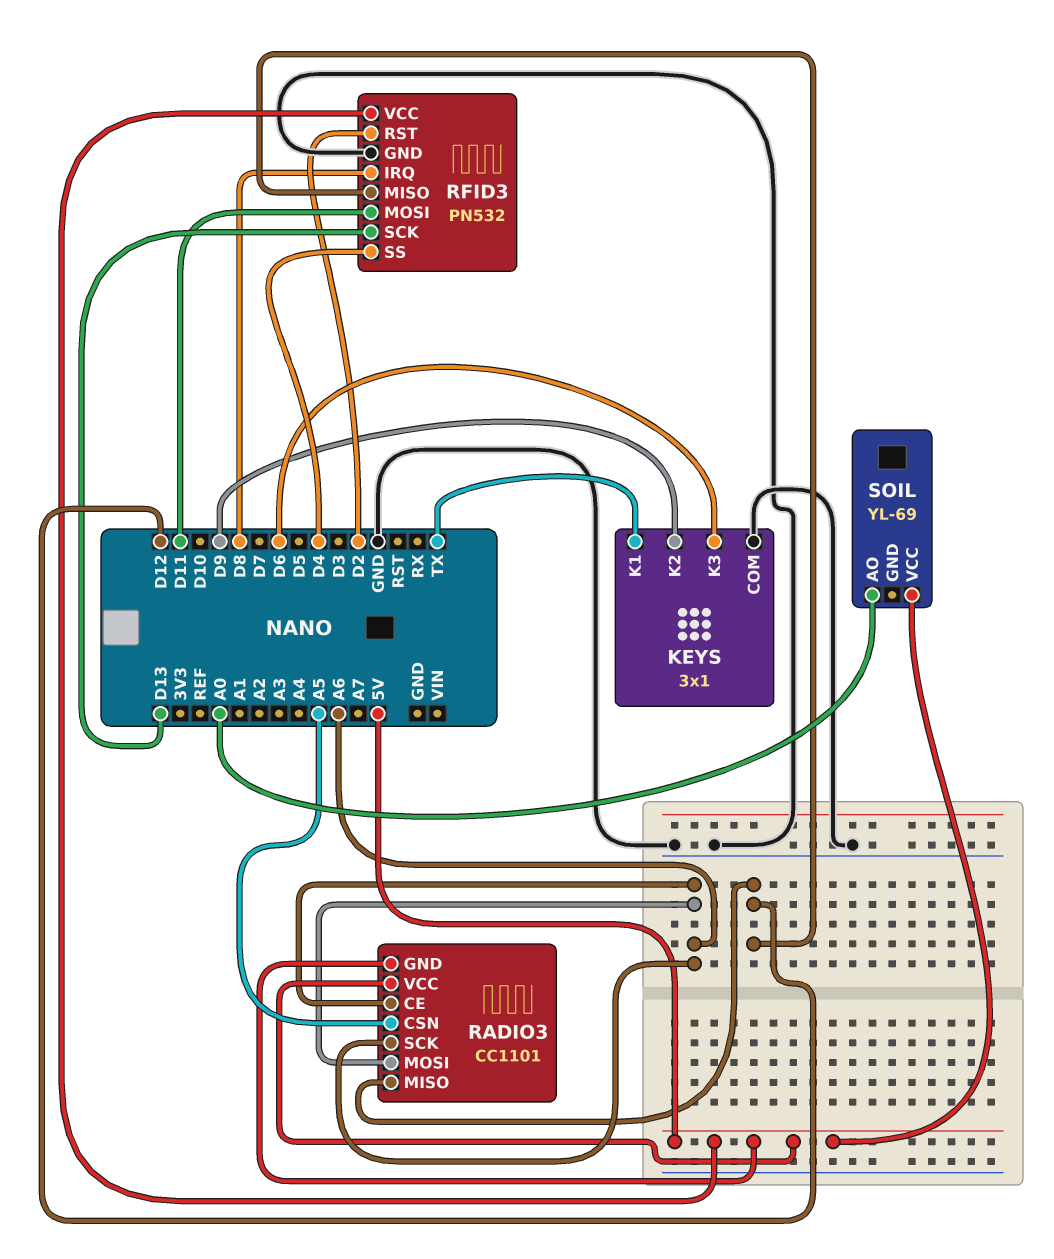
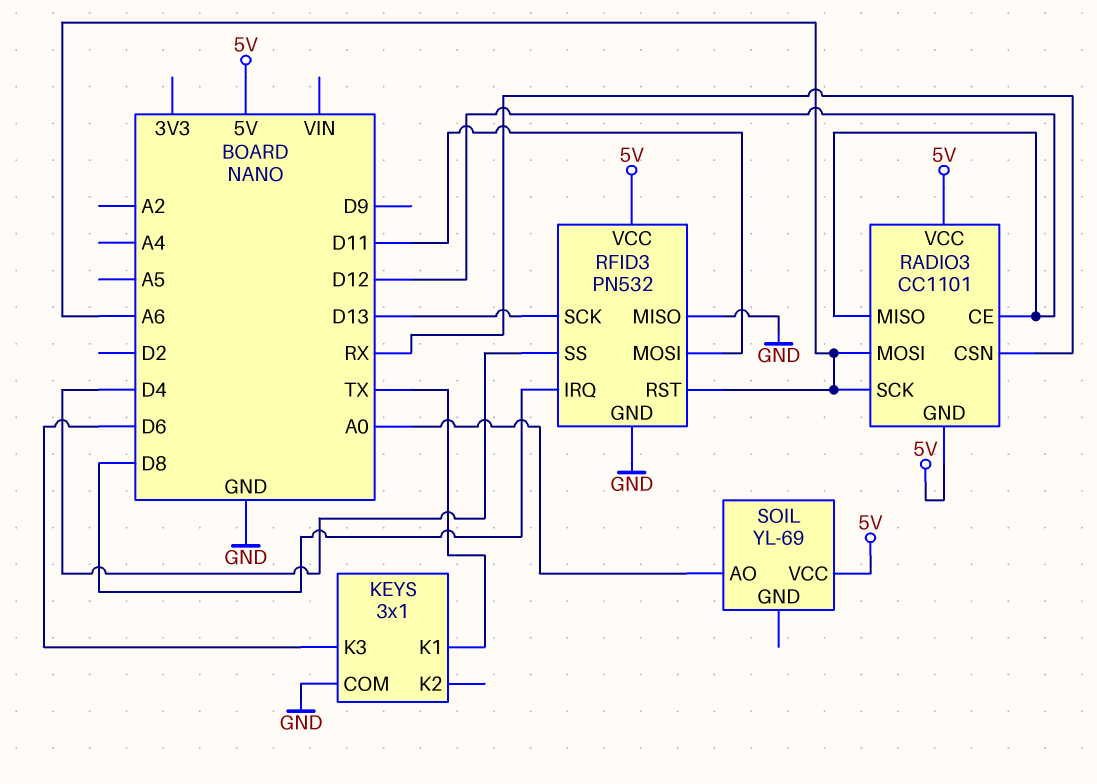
KEYS pin K2: D9 -> none
RADIO3 pin CE: A6 -> D12
RADIO3 pin CSN: A5 -> RX
RFID3 pin MISO: D12 -> GND
RFID3 pin RST: D2 -> A6

